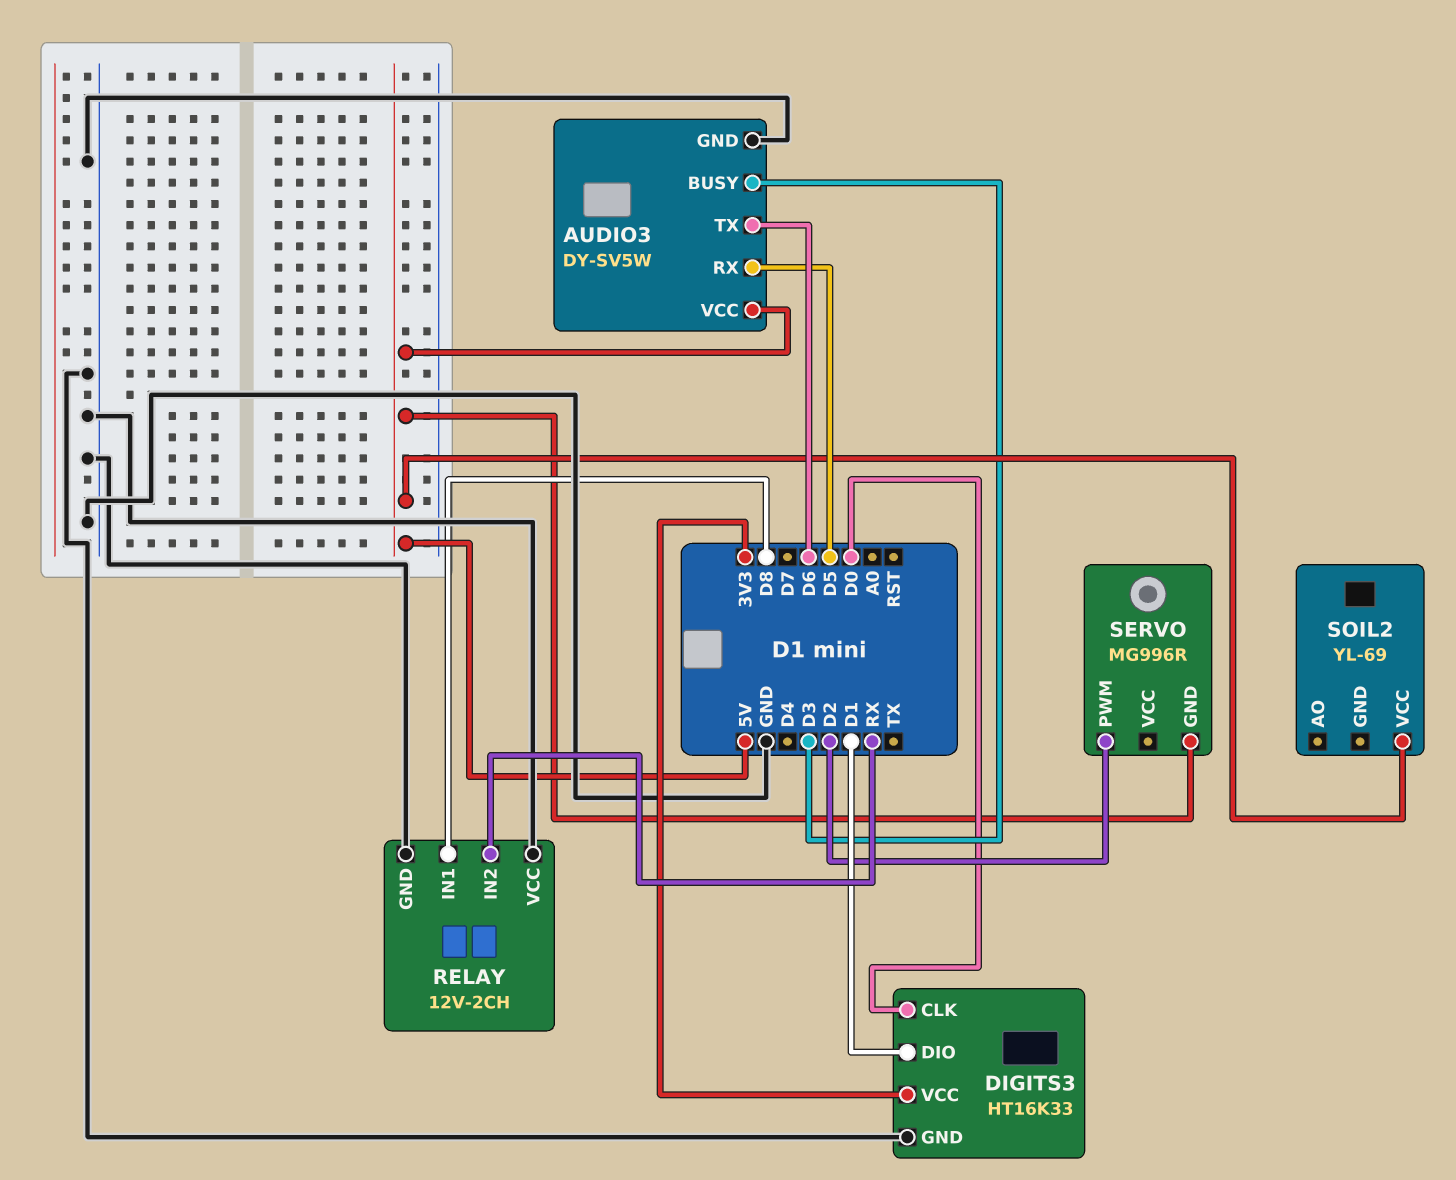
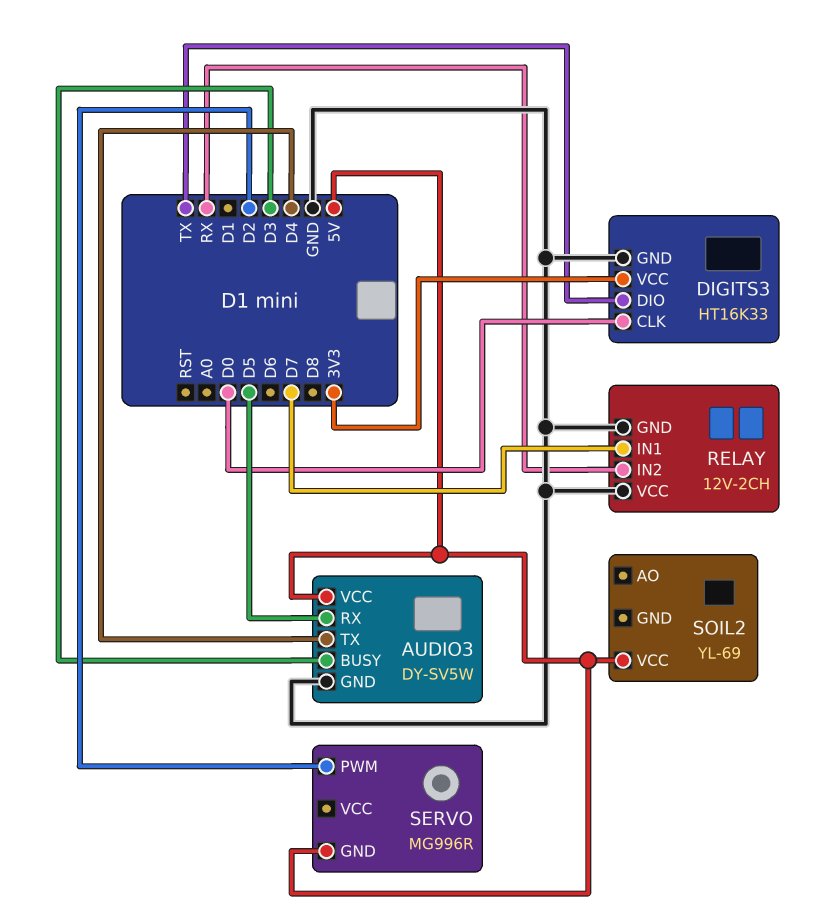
AUDIO3 pin TX: D6 -> D4
DIGITS3 pin DIO: D1 -> TX
RELAY pin IN1: D8 -> D7

